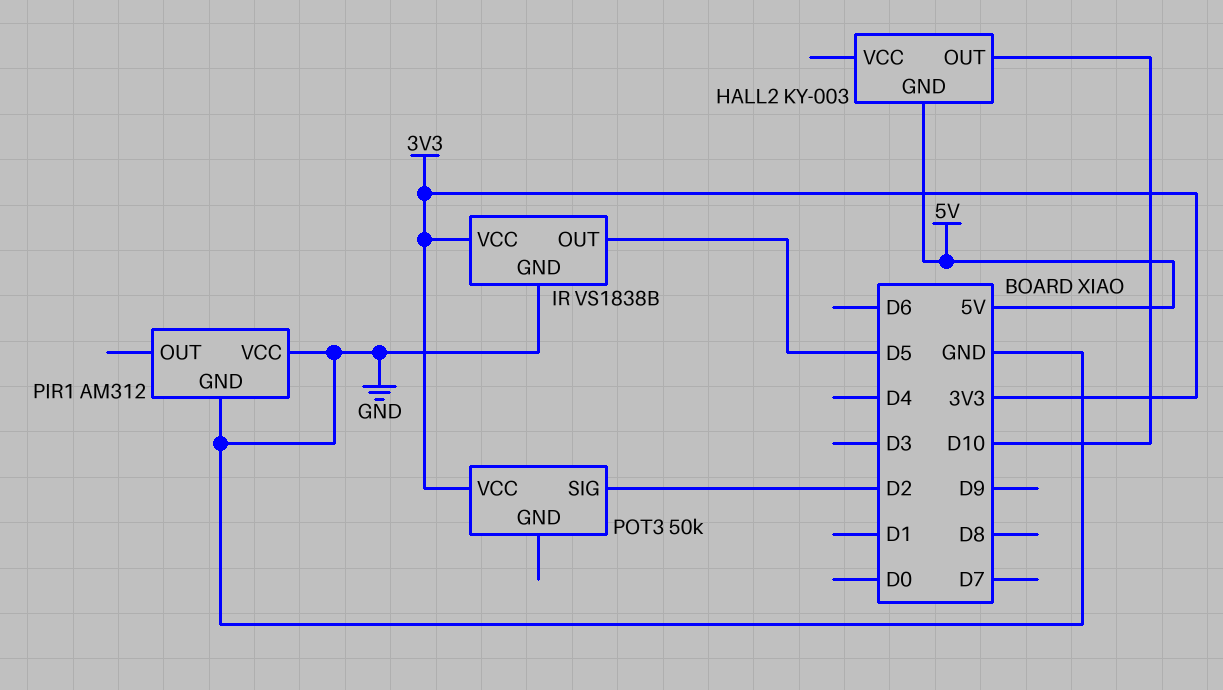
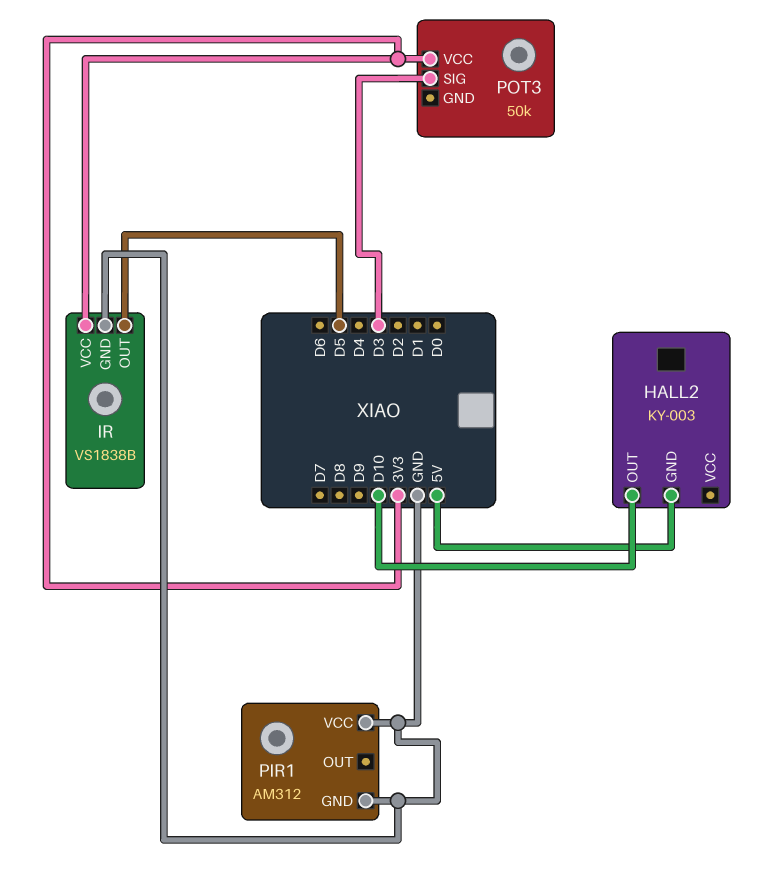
POT3 pin SIG: D2 -> D3

